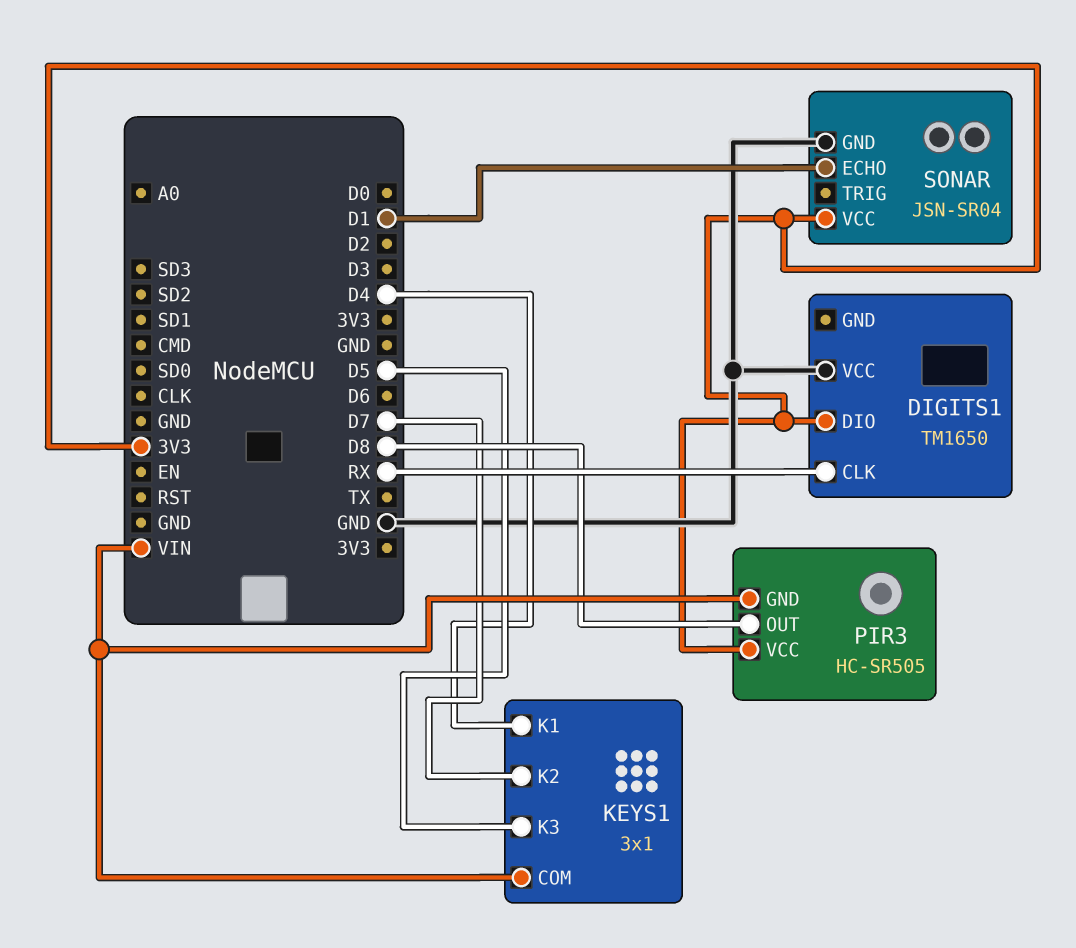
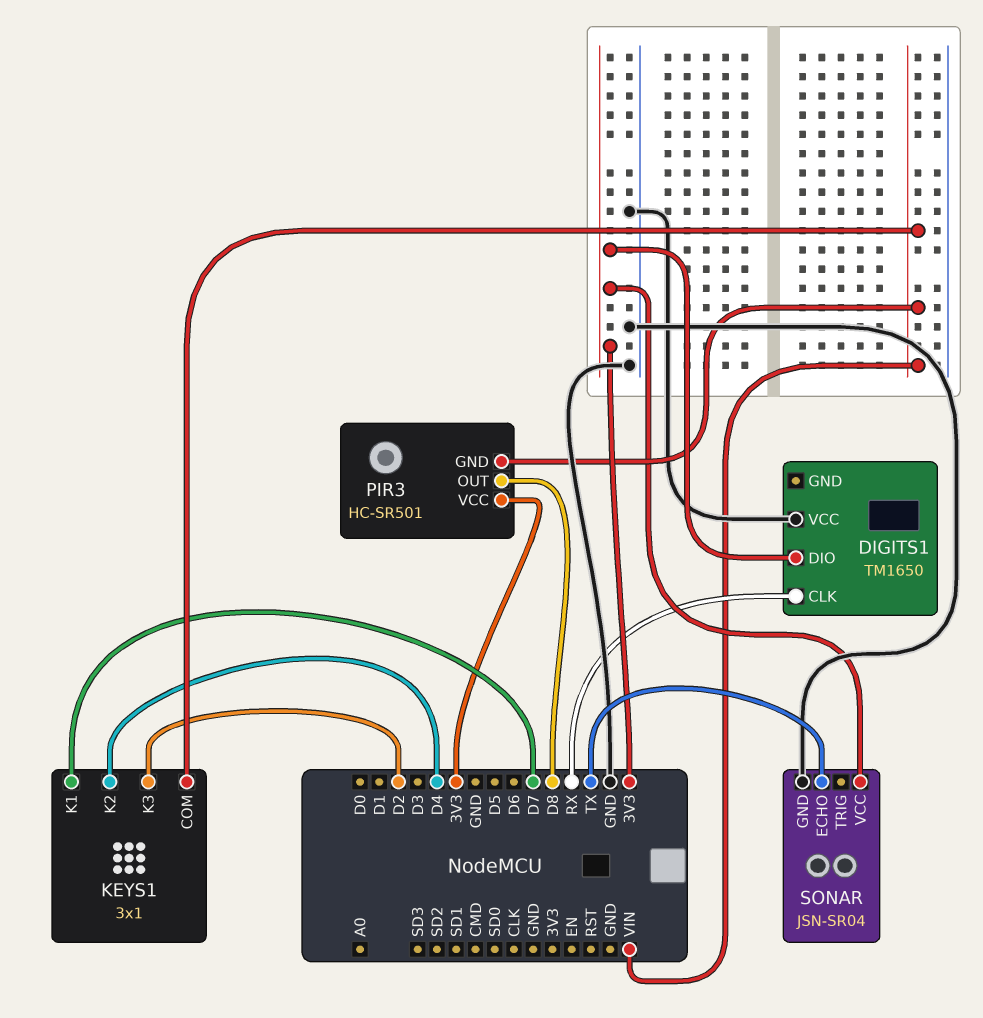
KEYS1 pin K1: D4 -> D7
KEYS1 pin K2: D7 -> D4
KEYS1 pin K3: D5 -> D2
PIR3: HC-SR505 -> HC-SR501
SONAR pin ECHO: D1 -> TX

